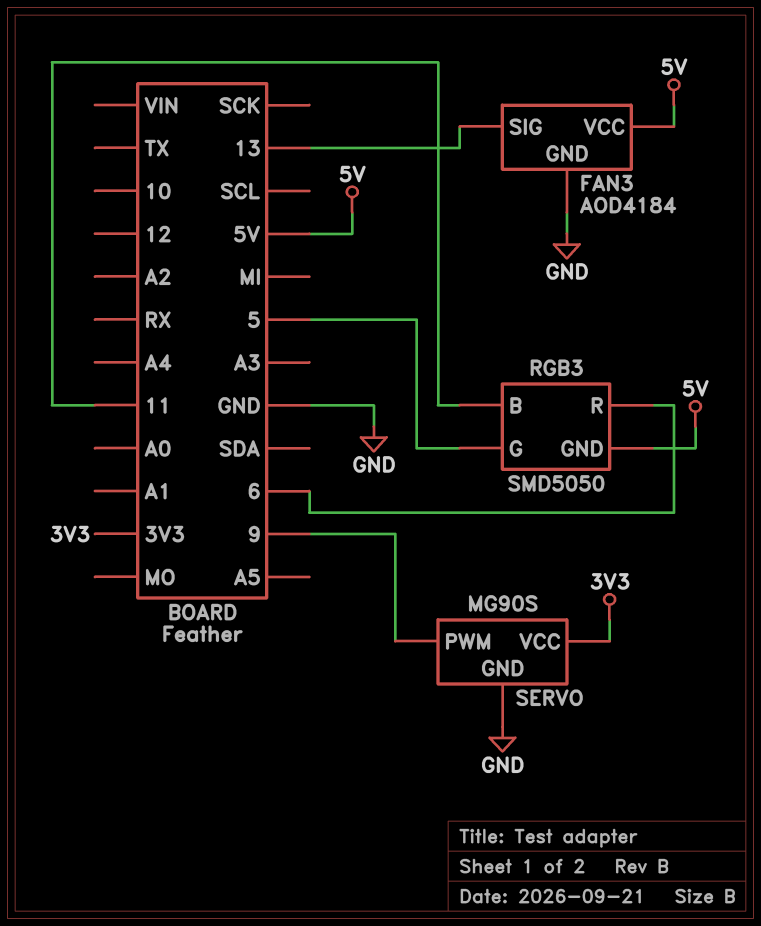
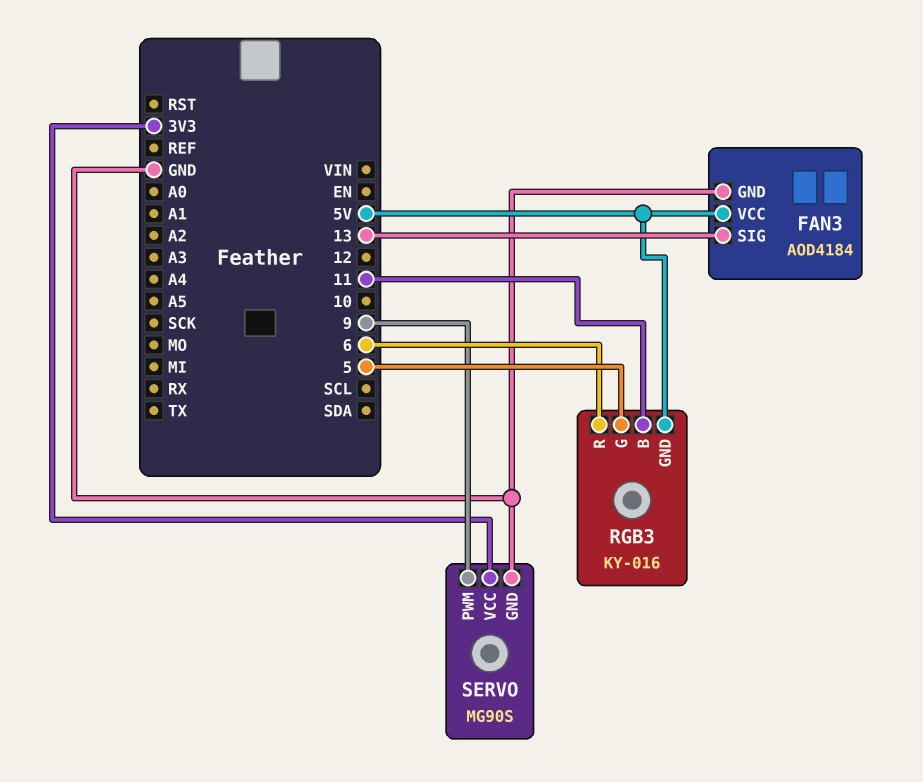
RGB3: SMD5050 -> KY-016

